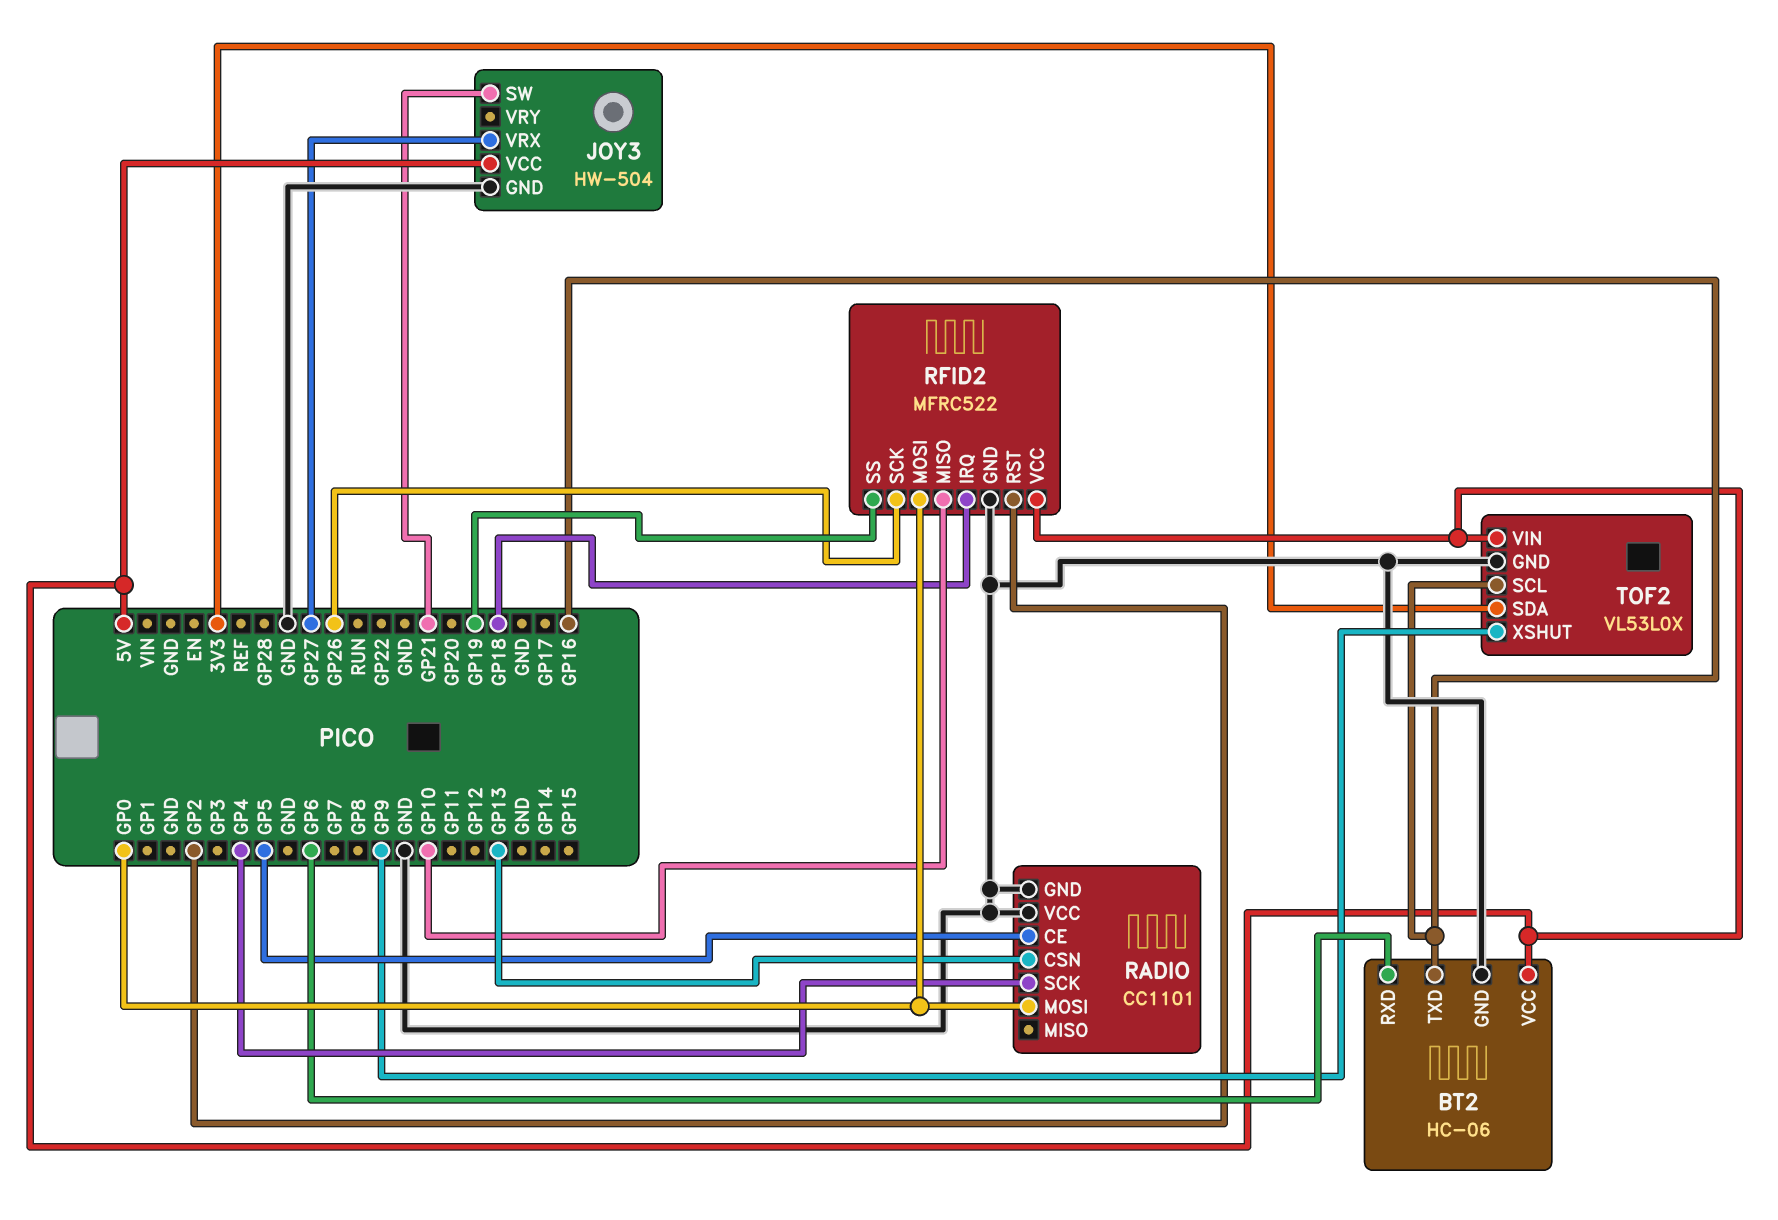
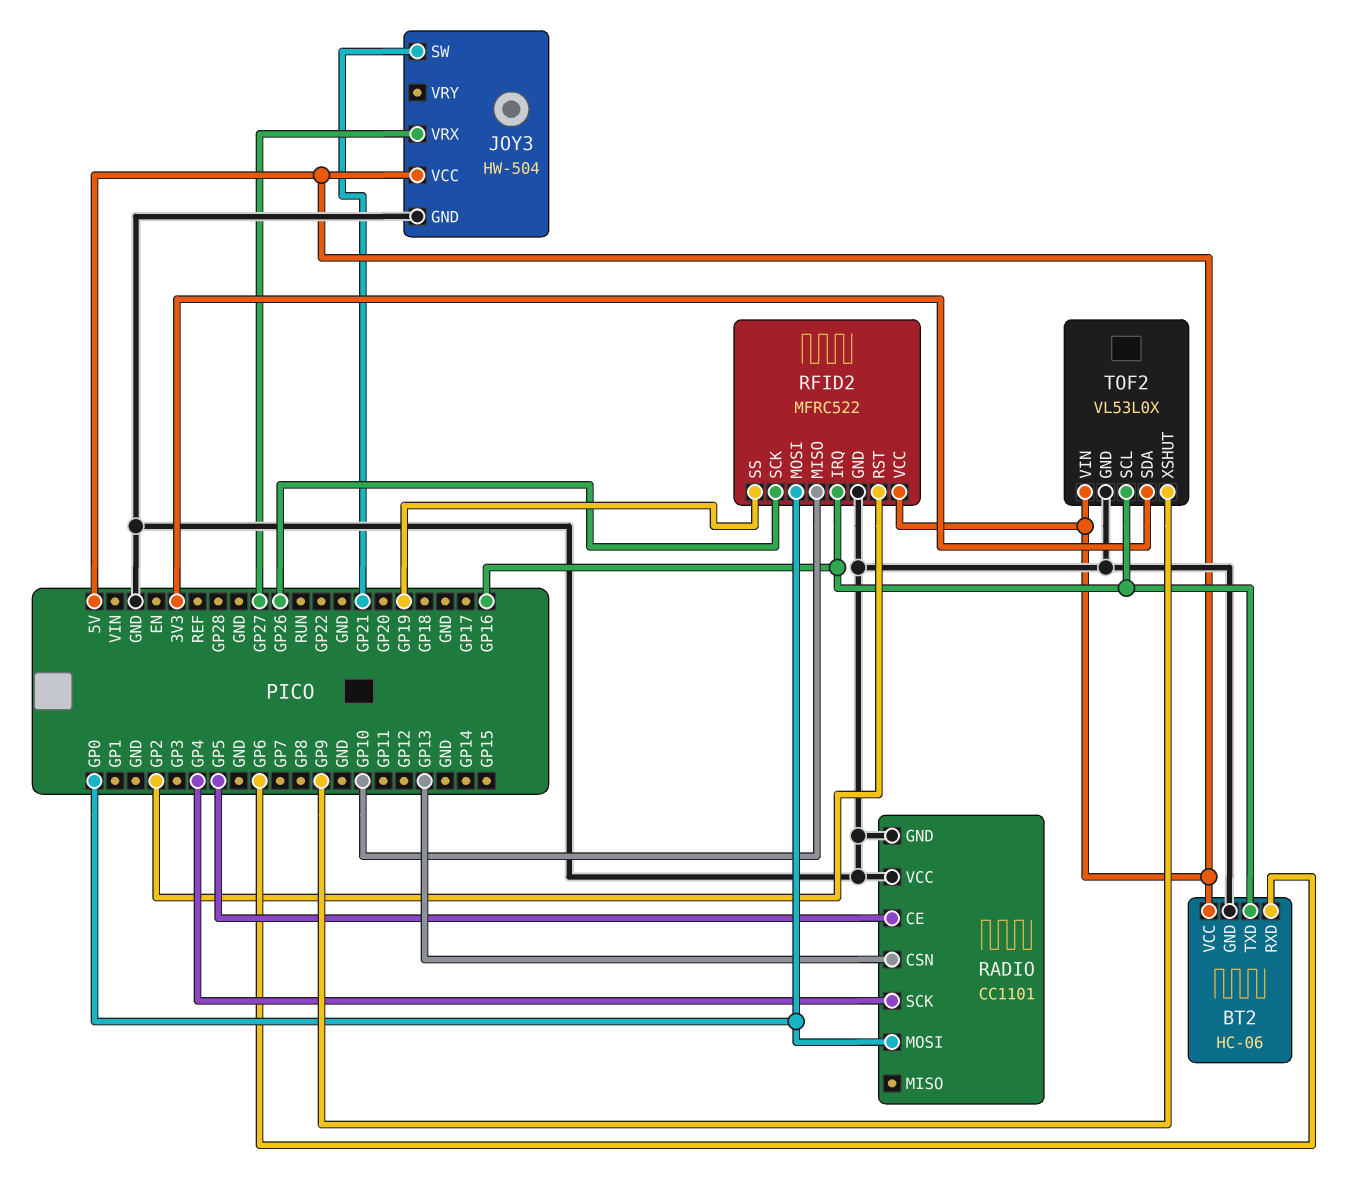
RFID2 pin IRQ: GP18 -> GP16

